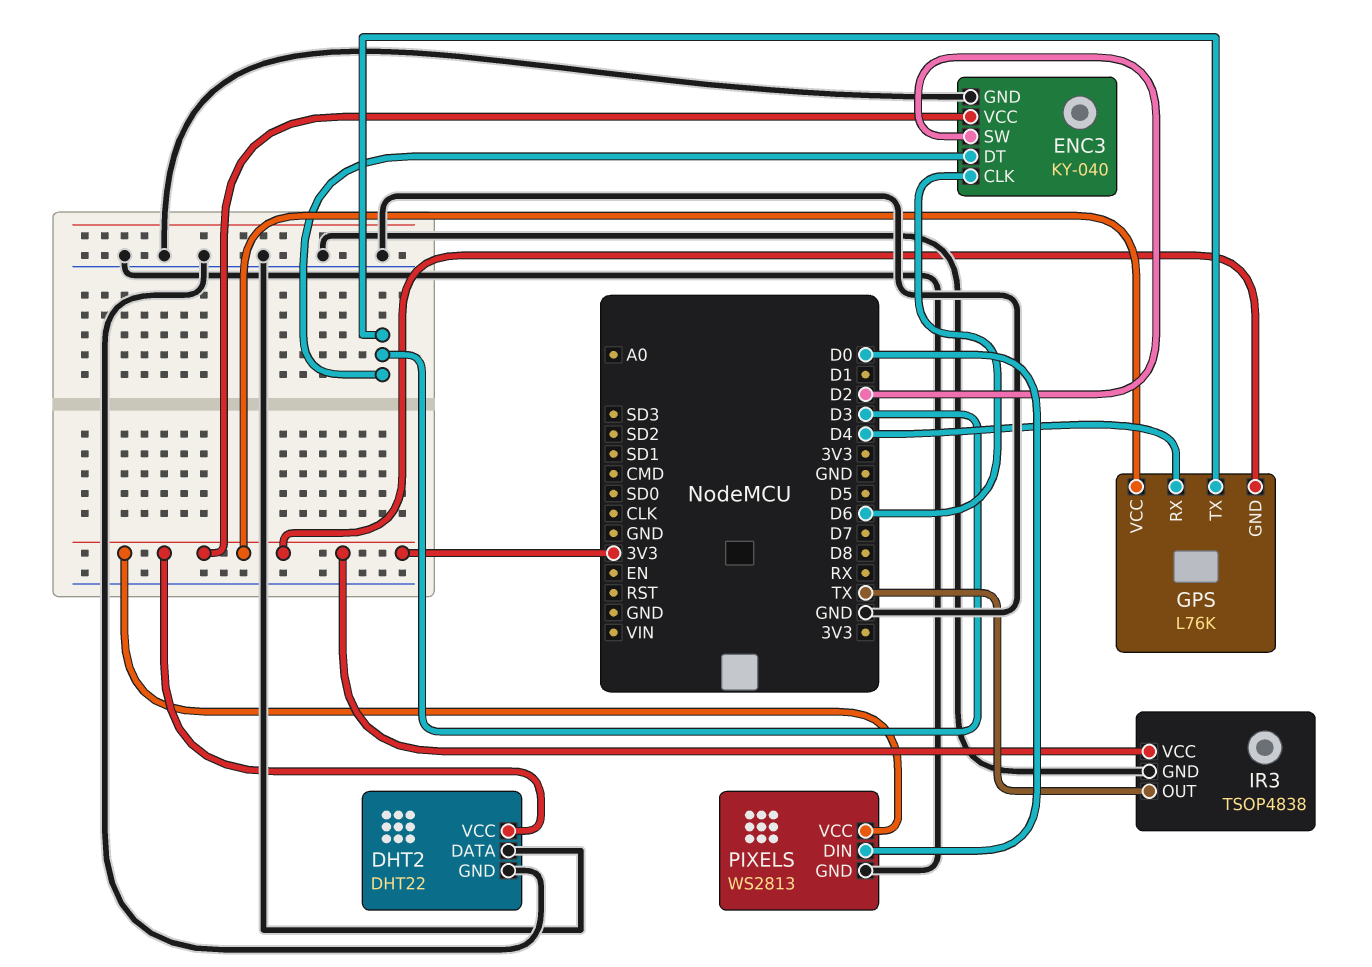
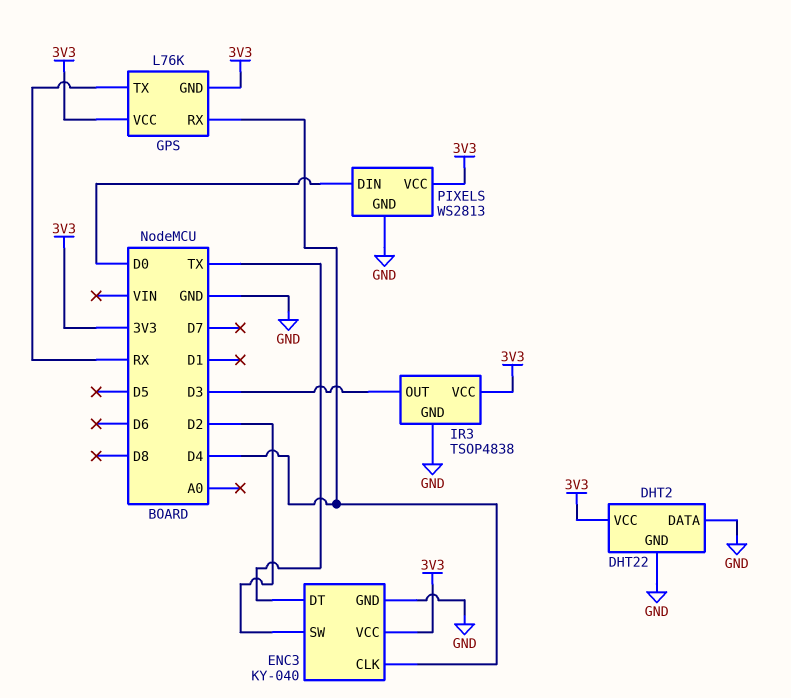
ENC3 pin CLK: D6 -> D4
ENC3 pin DT: D3 -> TX
GPS pin TX: D3 -> RX
IR3 pin OUT: TX -> D3

